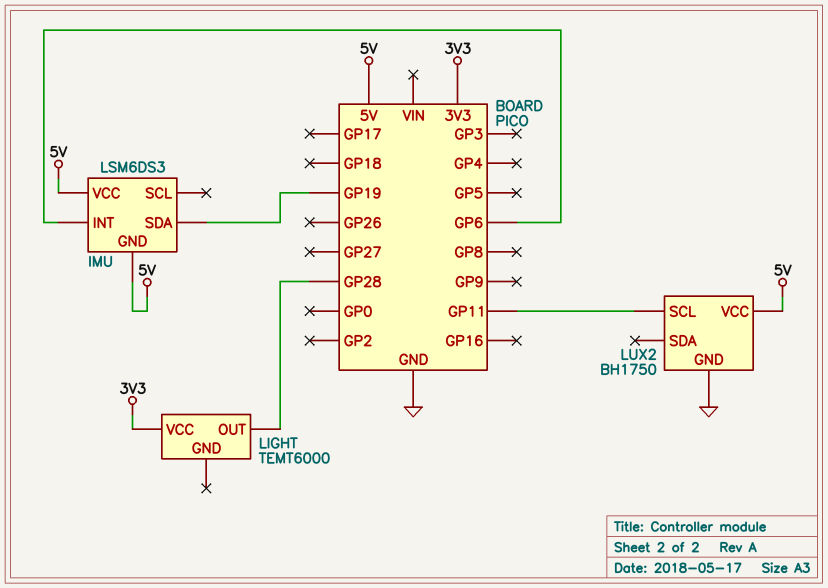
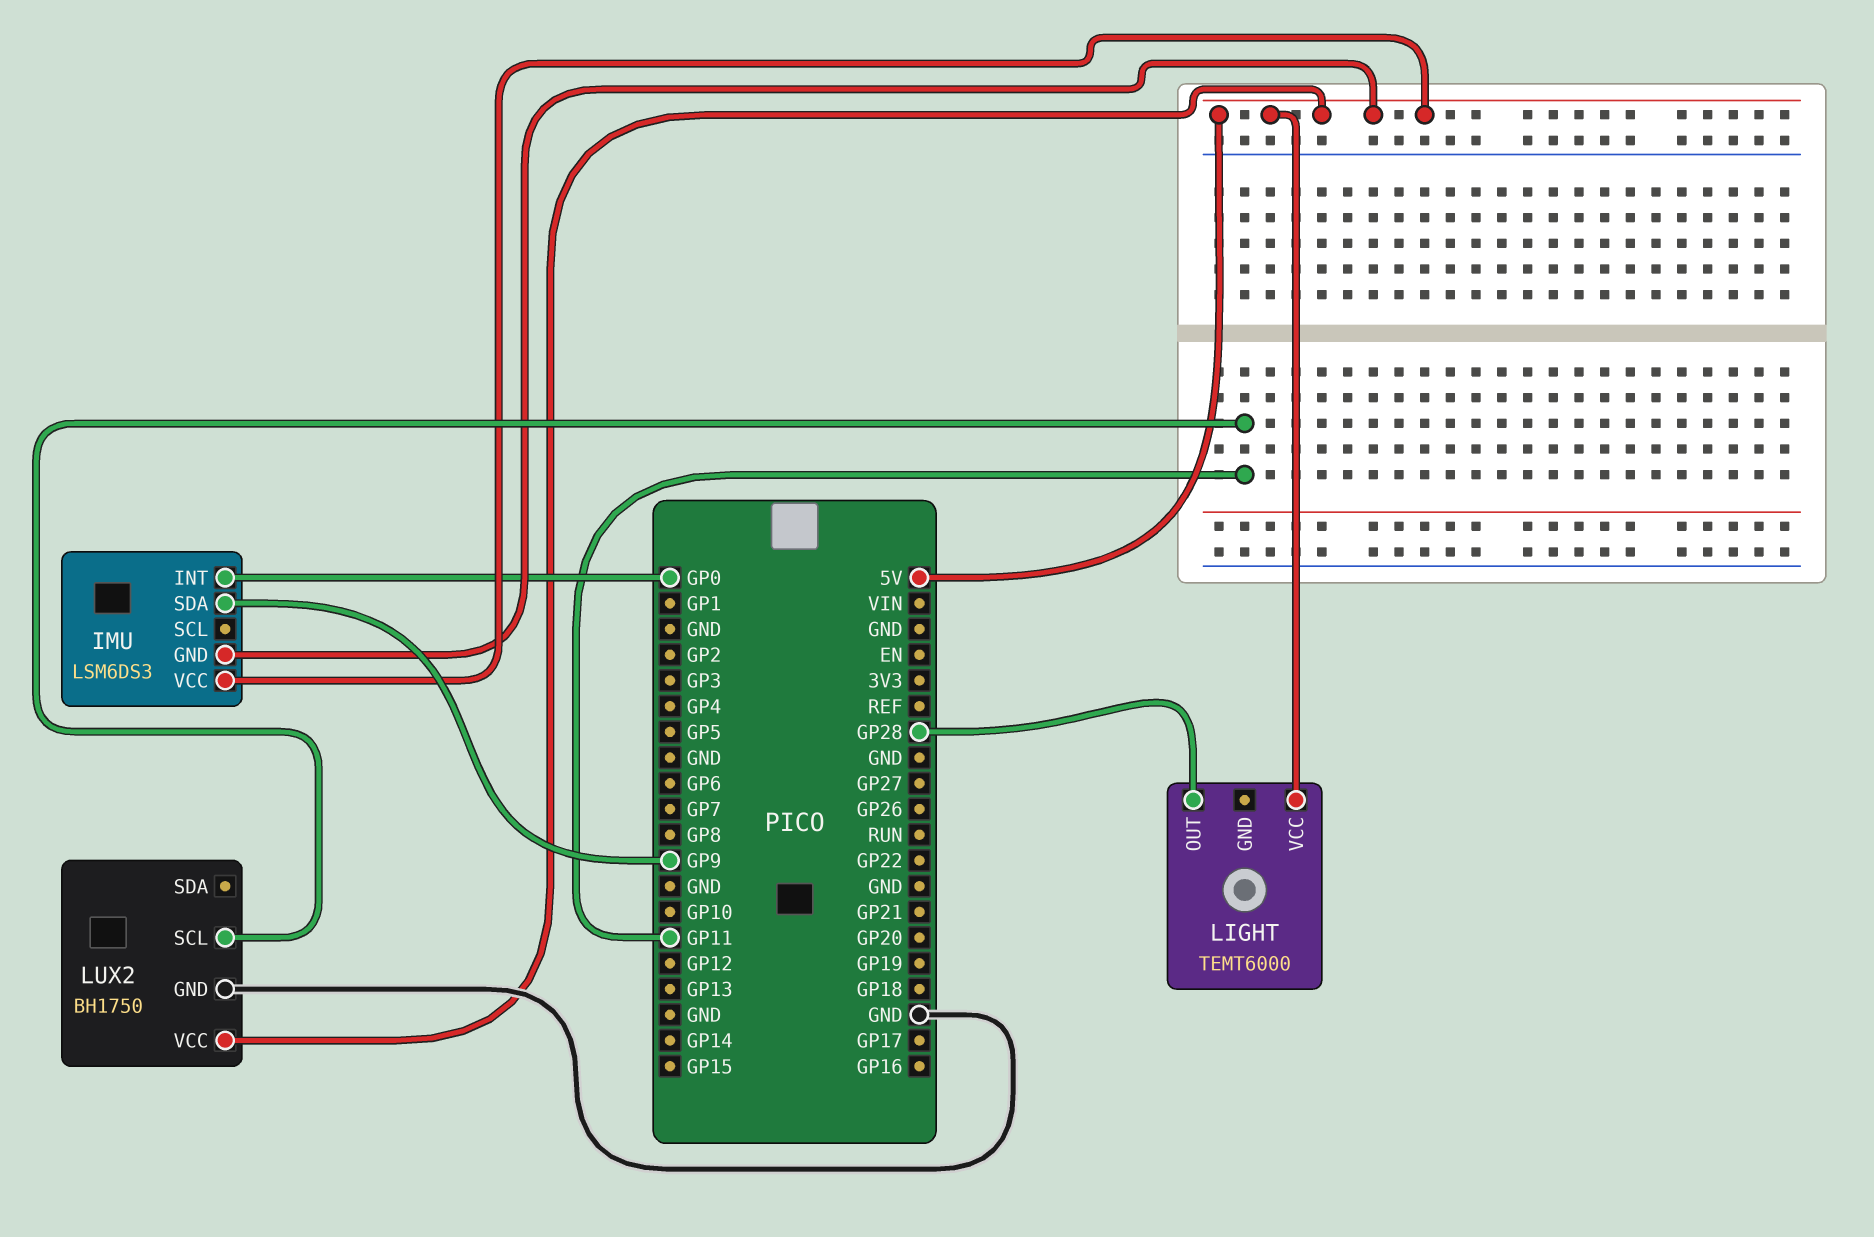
IMU pin INT: GP6 -> GP0
IMU pin SDA: GP19 -> GP9
LIGHT pin VCC: 3V3 -> 5V

